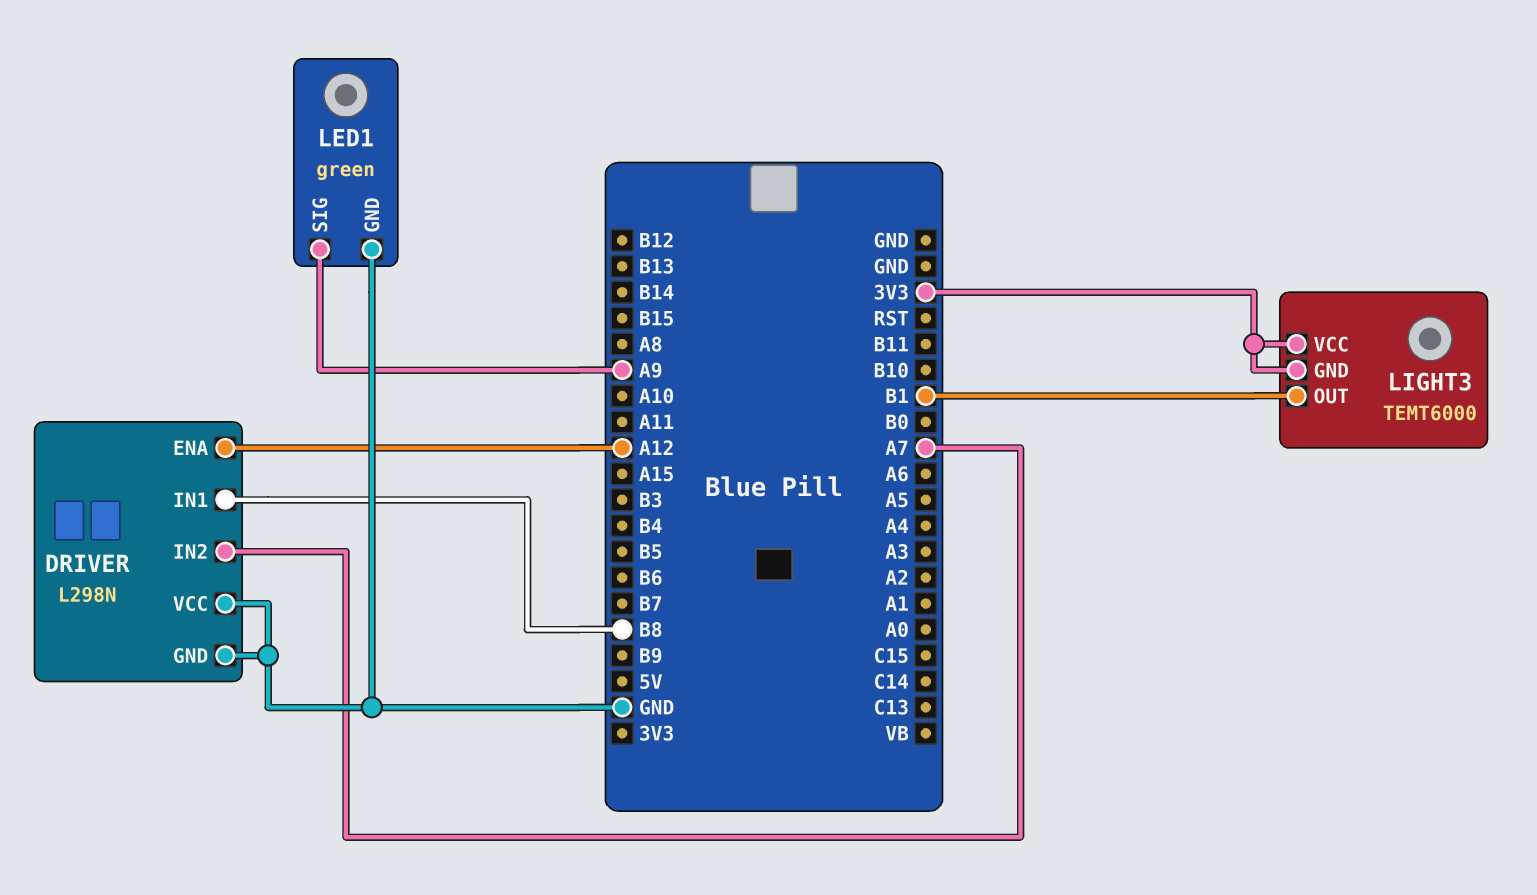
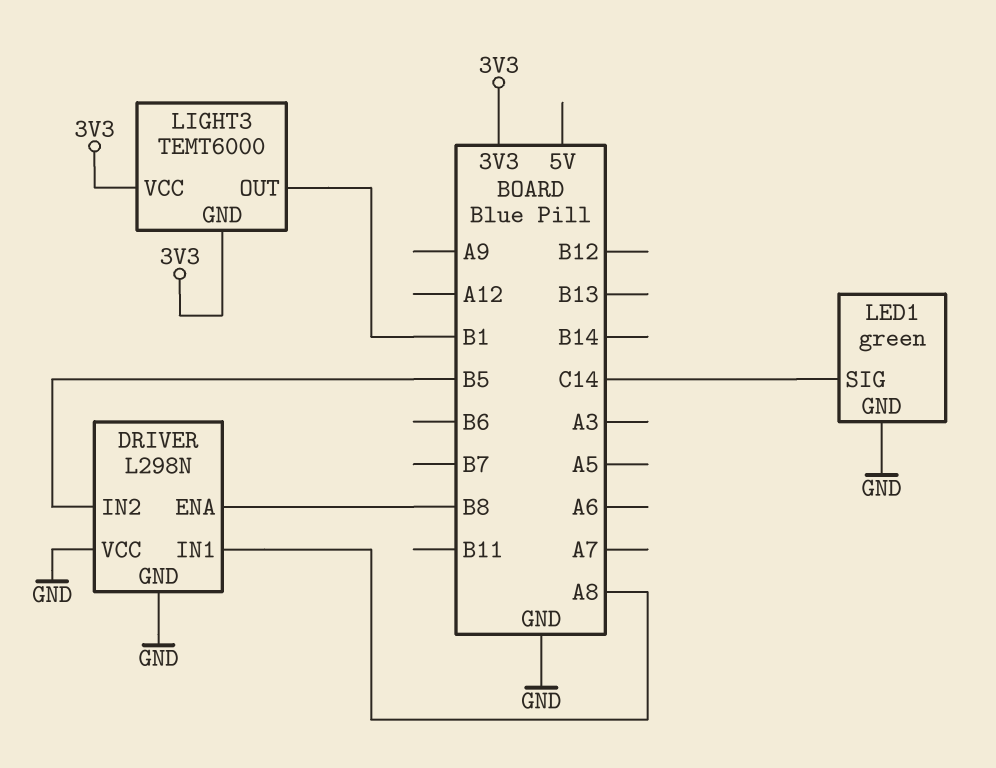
DRIVER pin ENA: A12 -> B8
DRIVER pin IN1: B8 -> A8
DRIVER pin IN2: A7 -> B5
LED1 pin SIG: A9 -> C14

